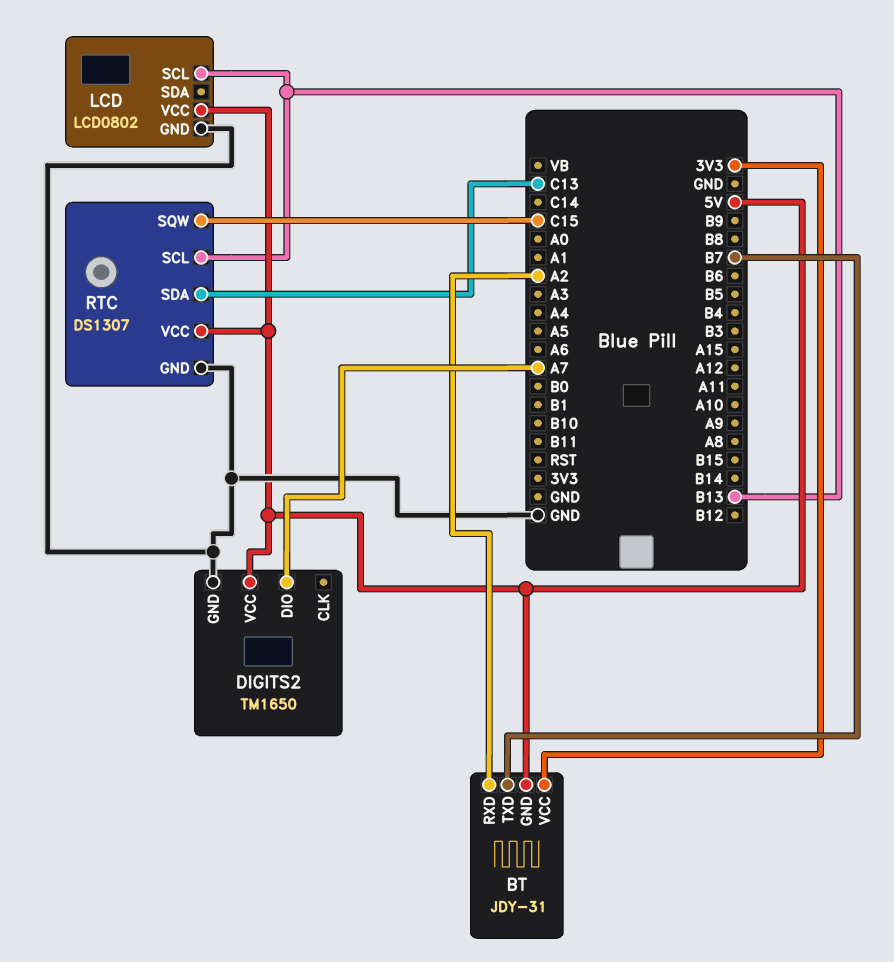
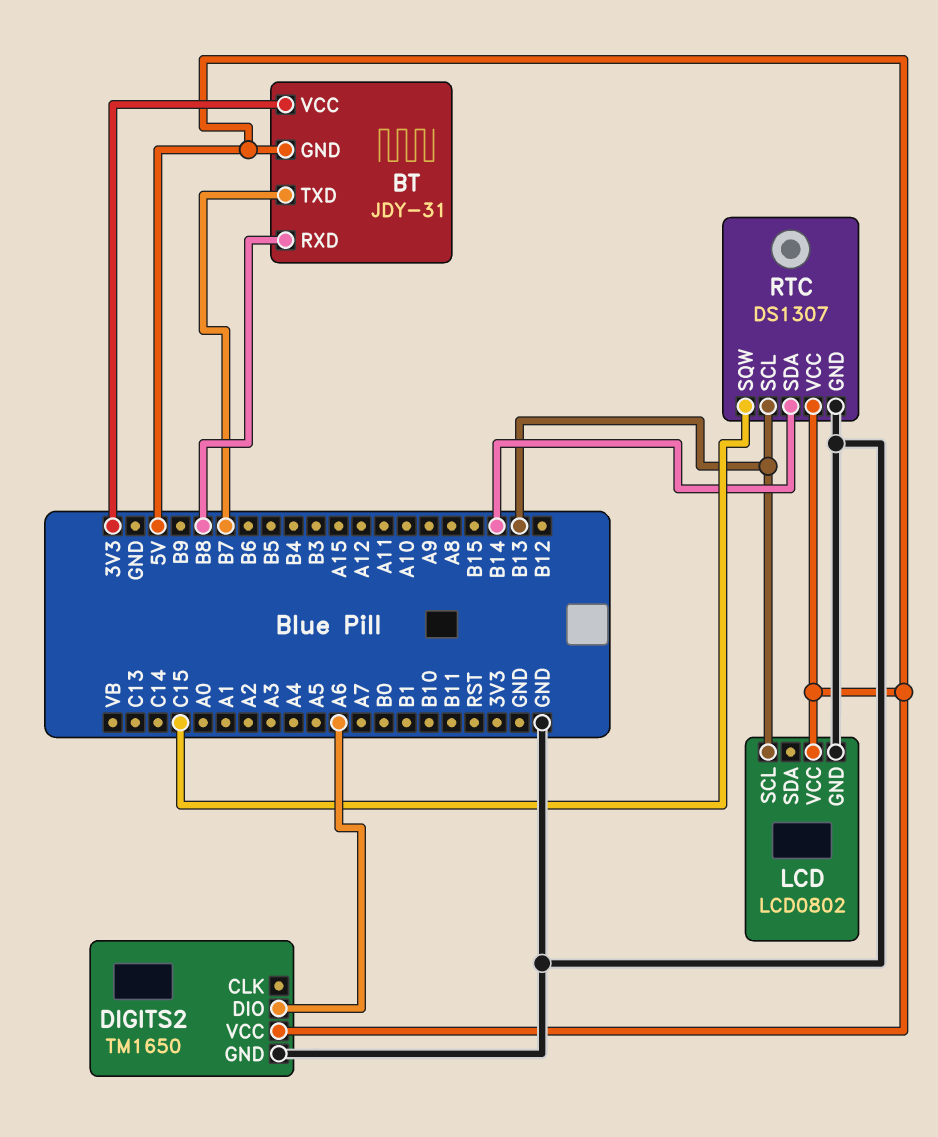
BT pin RXD: A2 -> B8
DIGITS2 pin DIO: A7 -> A6
RTC pin SDA: C13 -> B14

